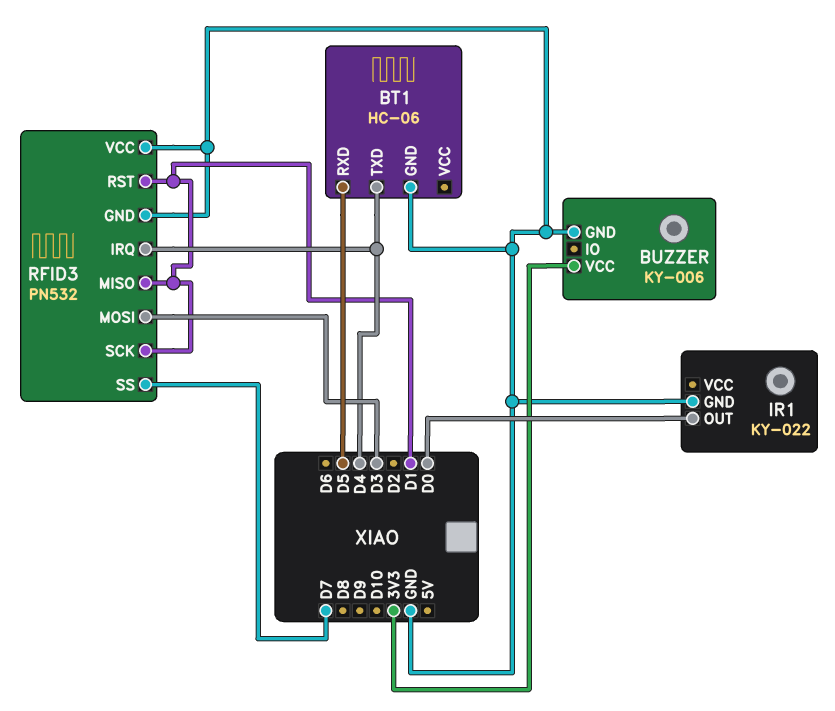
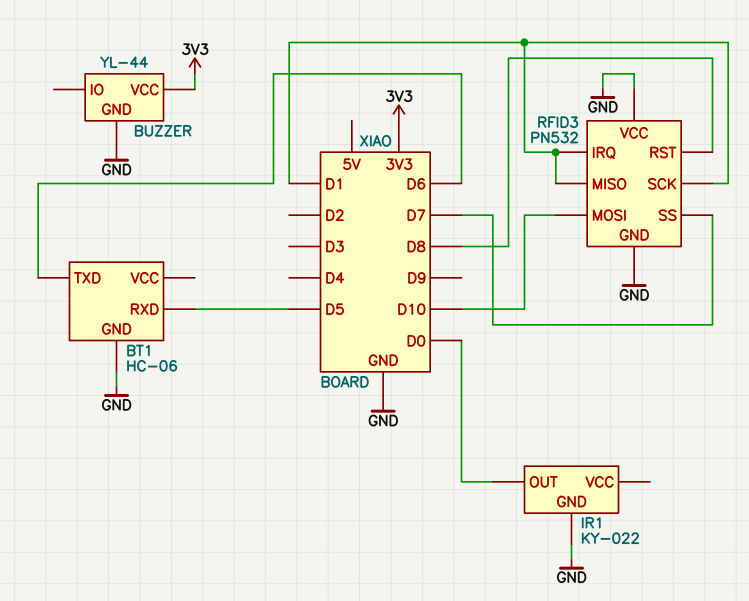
BT1 pin TXD: D4 -> D6
BUZZER: KY-006 -> YL-44
RFID3 pin IRQ: D4 -> D1
RFID3 pin MOSI: D3 -> D10
RFID3 pin RST: D1 -> D8

